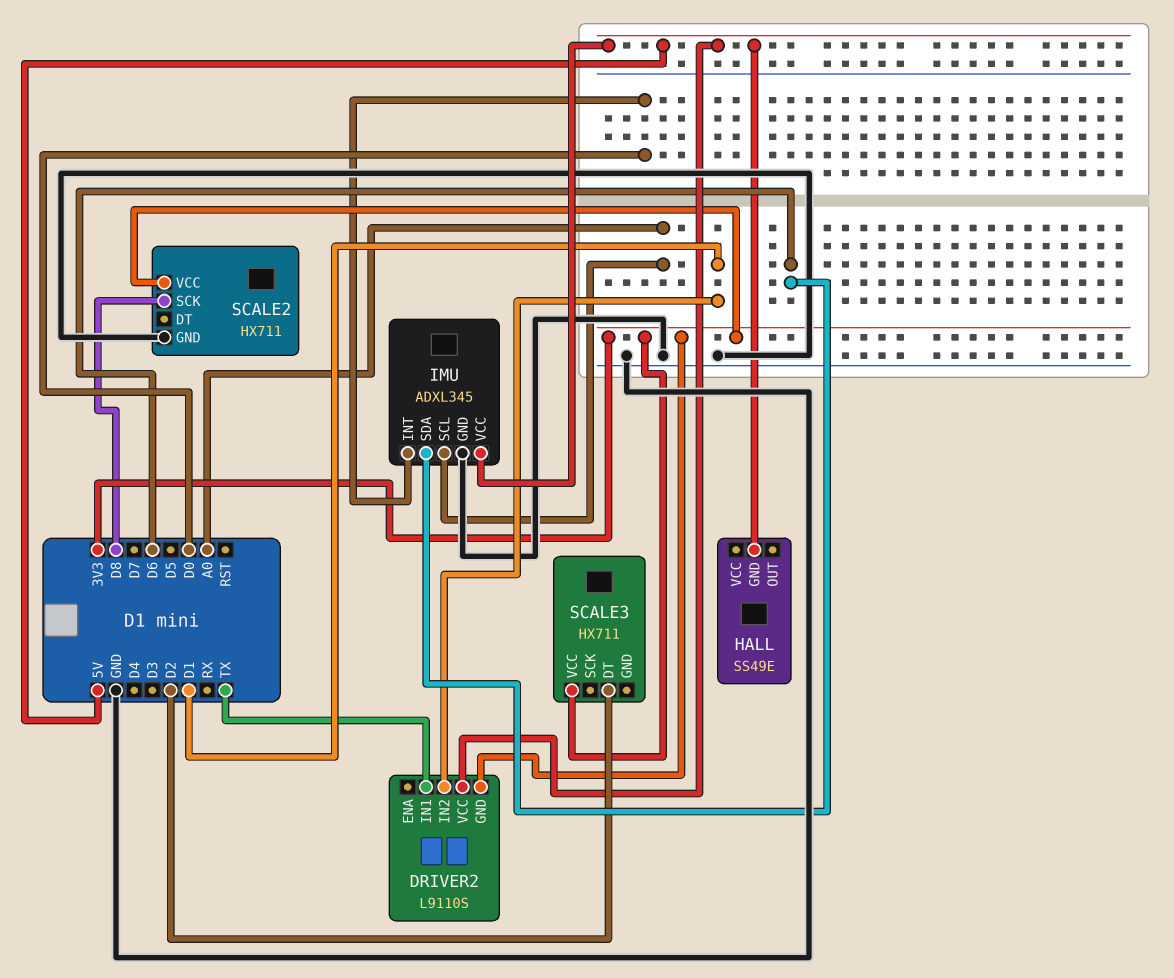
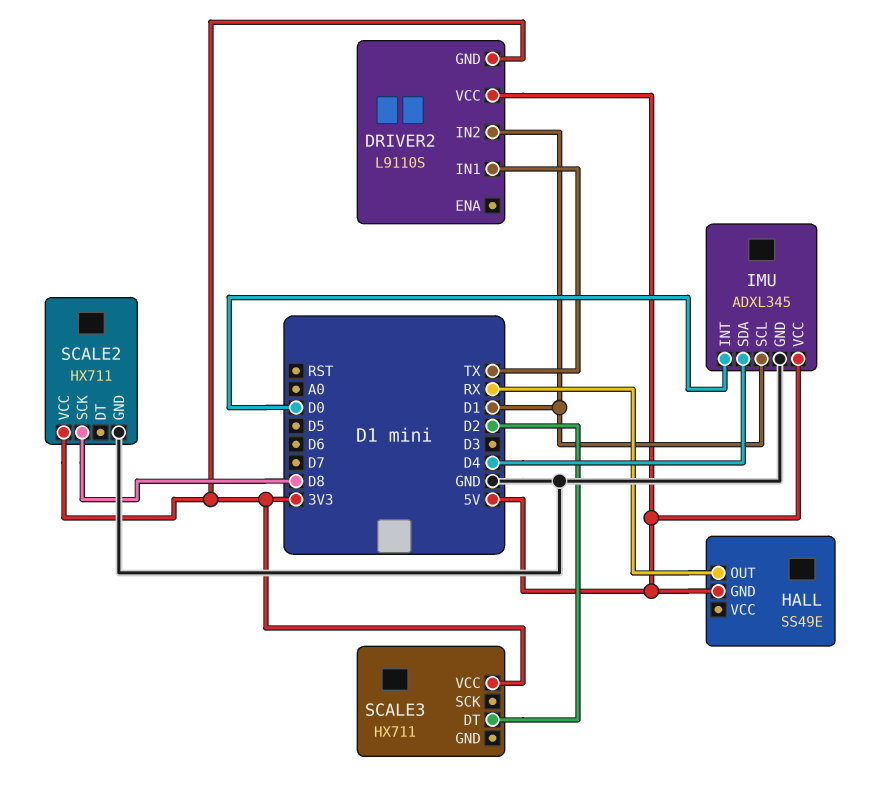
HALL pin OUT: none -> RX
IMU pin SCL: A0 -> D1
IMU pin SDA: D6 -> D4

